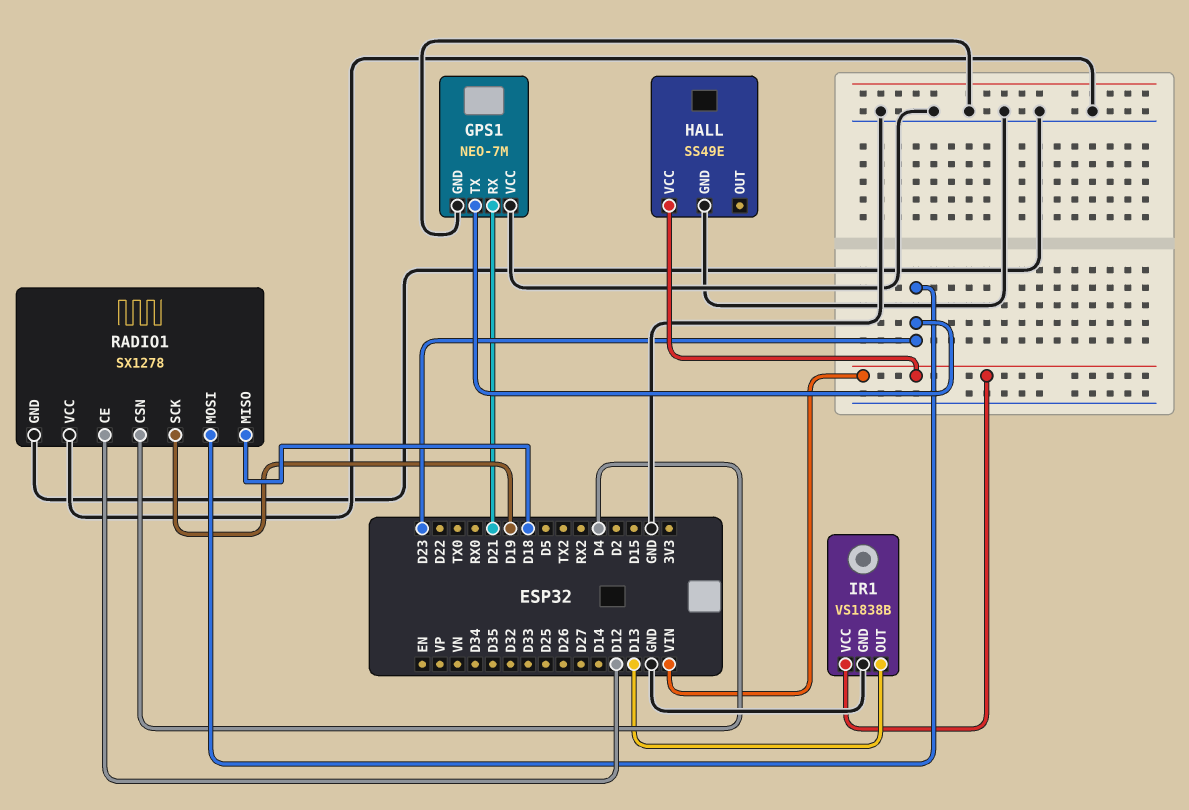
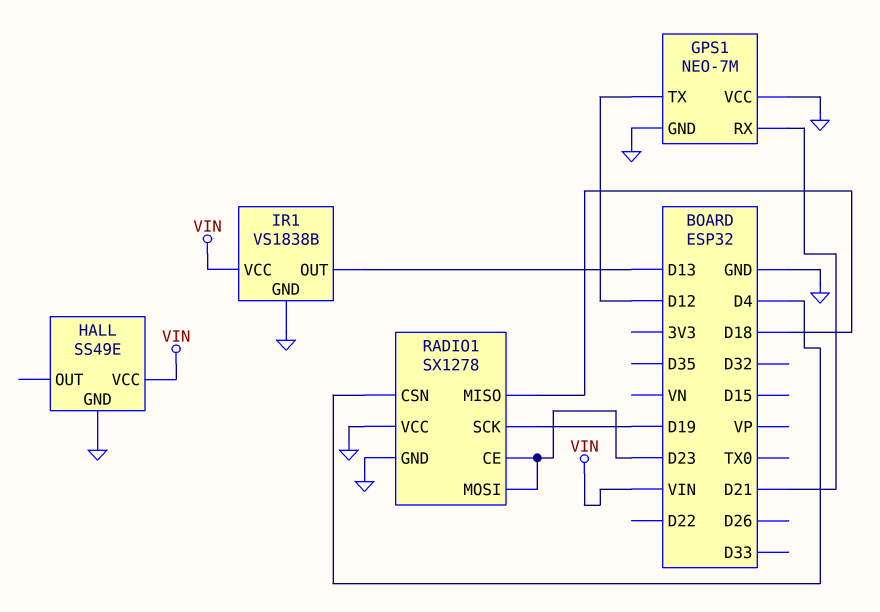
GPS1 pin TX: D23 -> D12
RADIO1 pin CE: D12 -> D23

